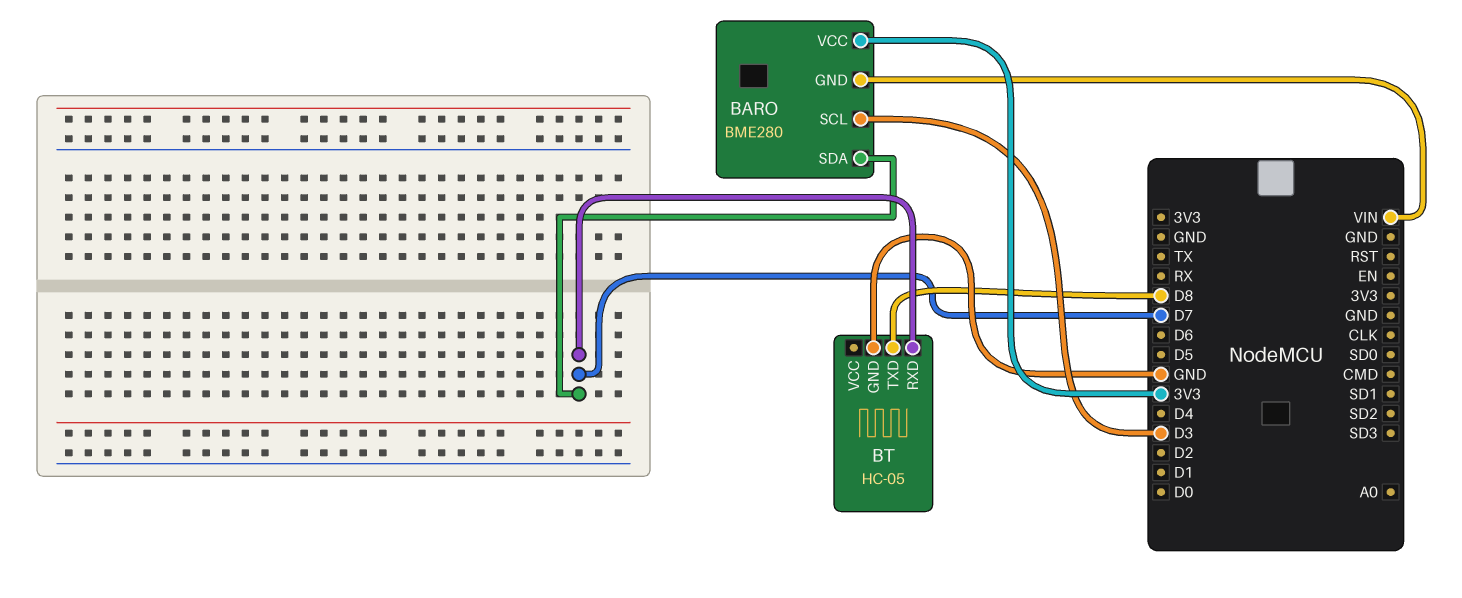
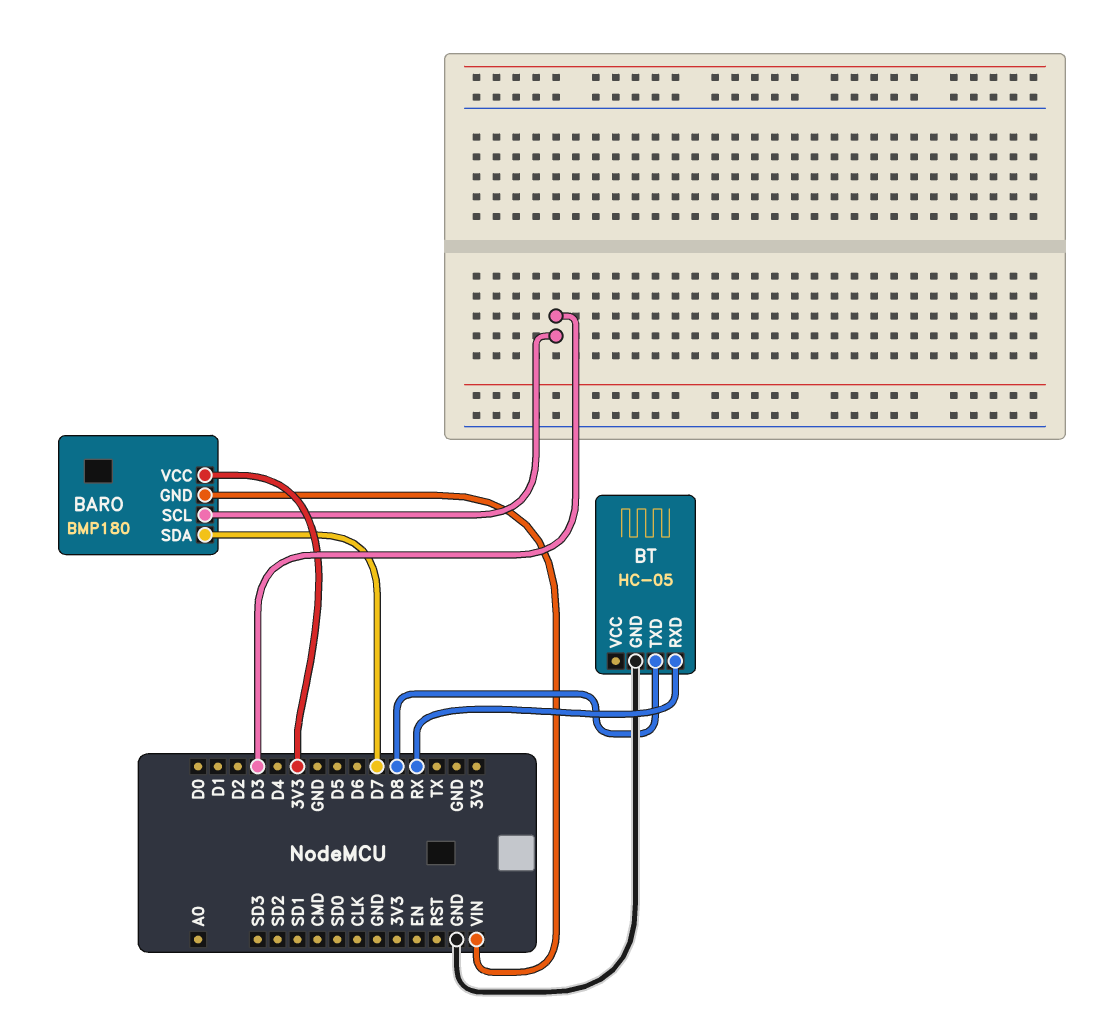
BARO: BME280 -> BMP180
BT pin RXD: D7 -> RX

